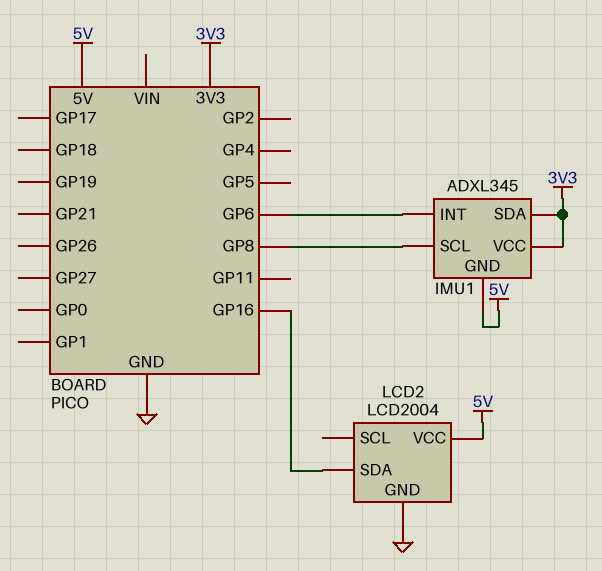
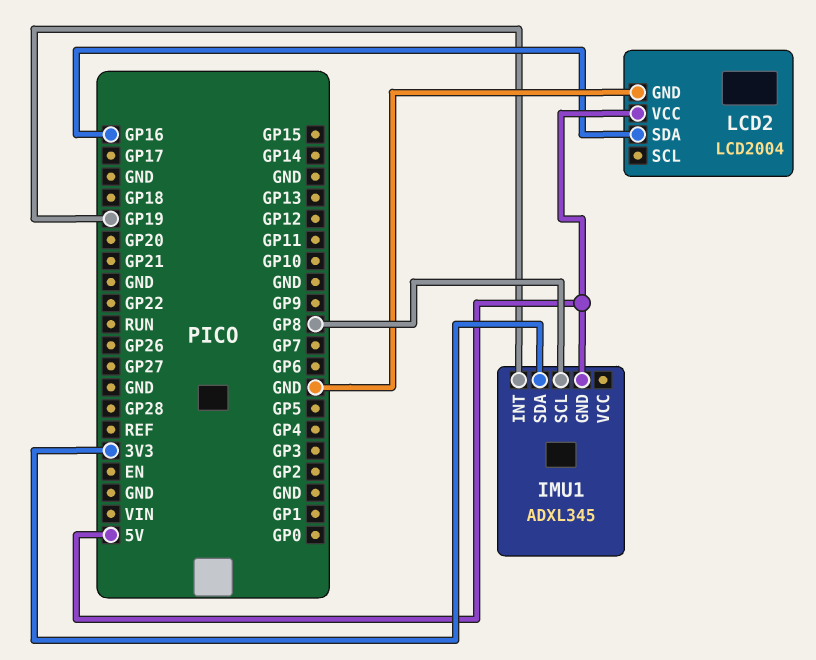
IMU1 pin INT: GP6 -> GP19
IMU1 pin VCC: 3V3 -> none

